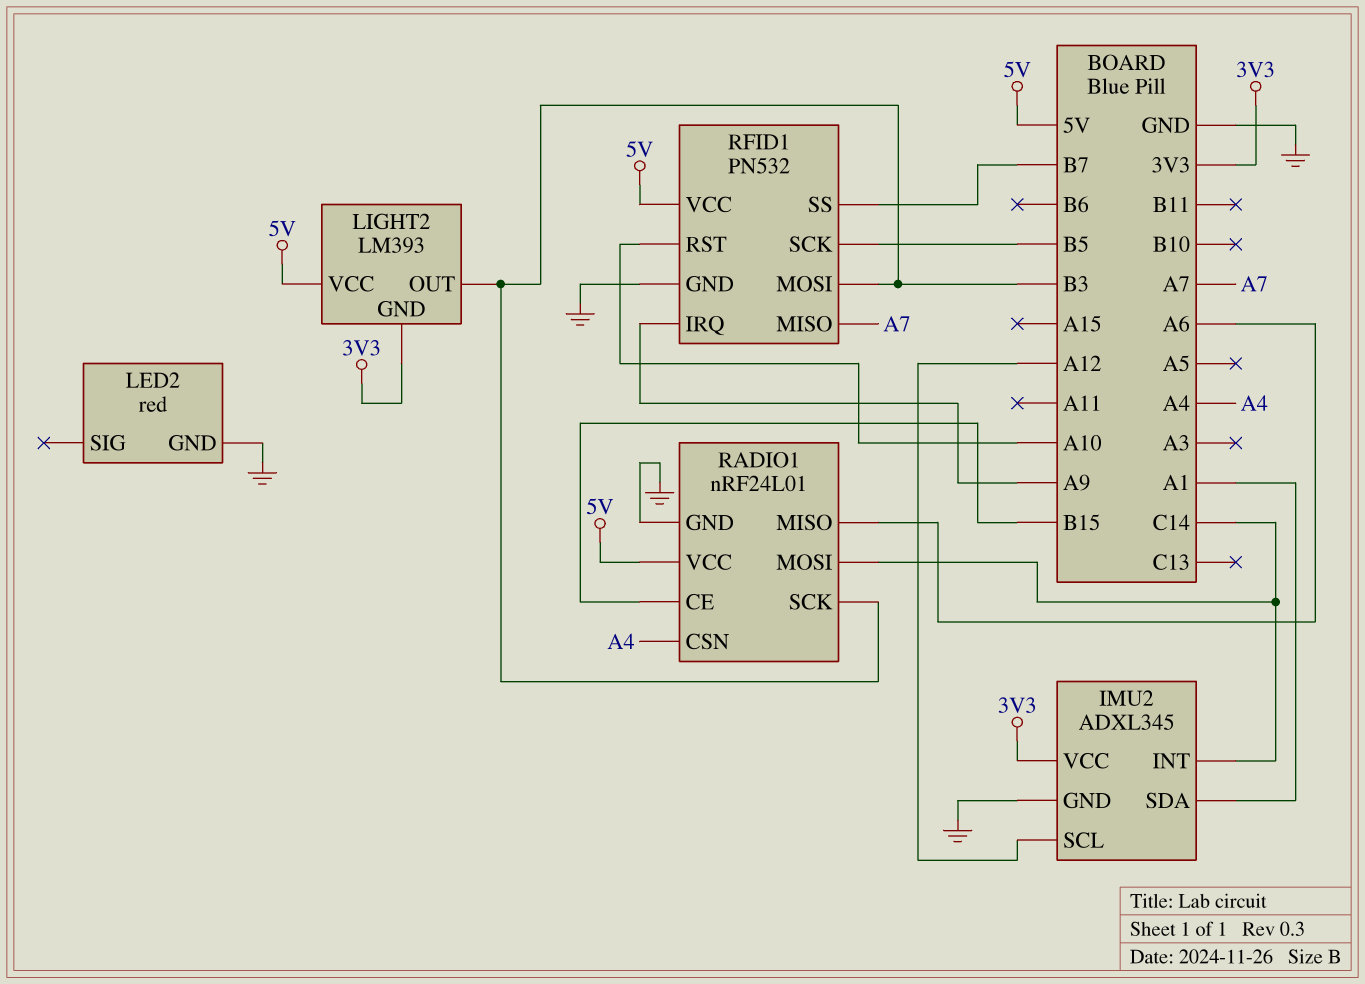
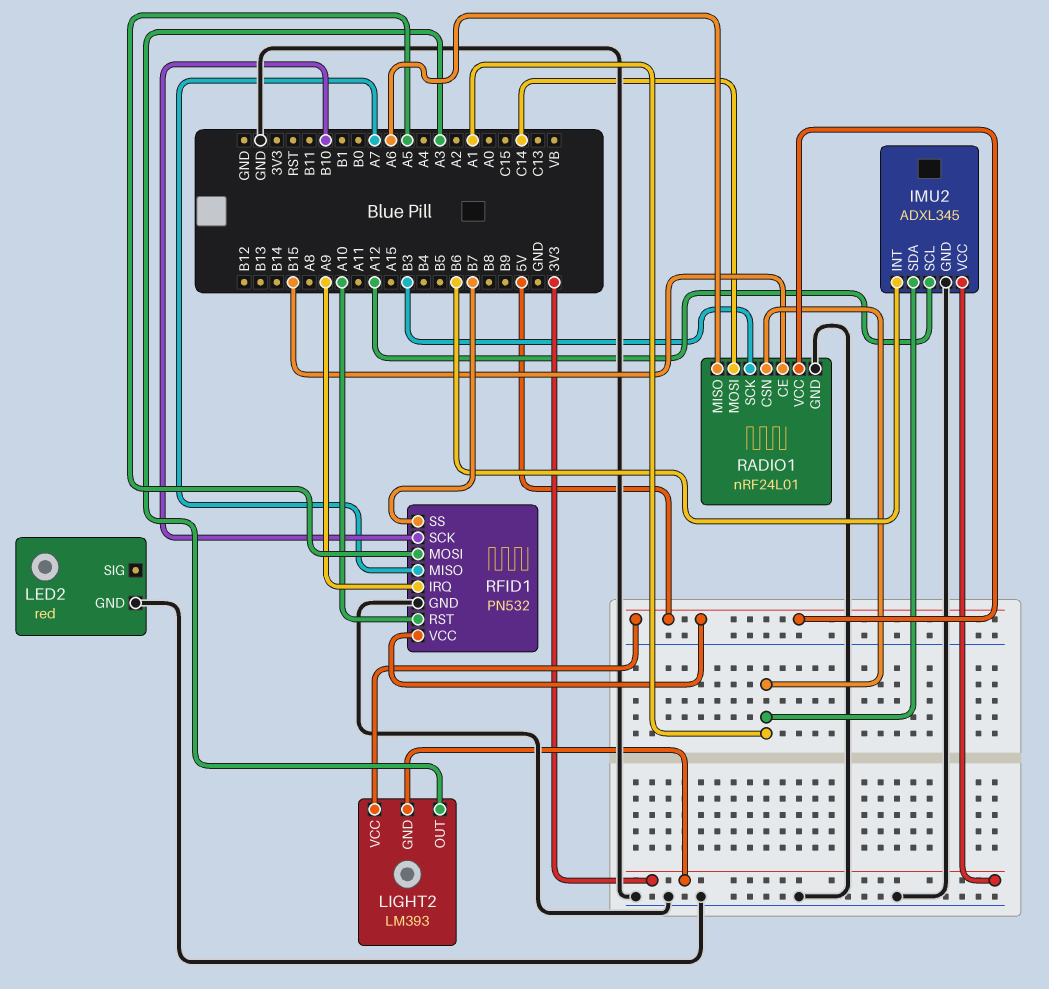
IMU2 pin INT: C14 -> B6
LIGHT2 pin OUT: B3 -> A3
RADIO1 pin CSN: A4 -> A1
RFID1 pin MOSI: B3 -> A5
RFID1 pin SCK: B5 -> B10

